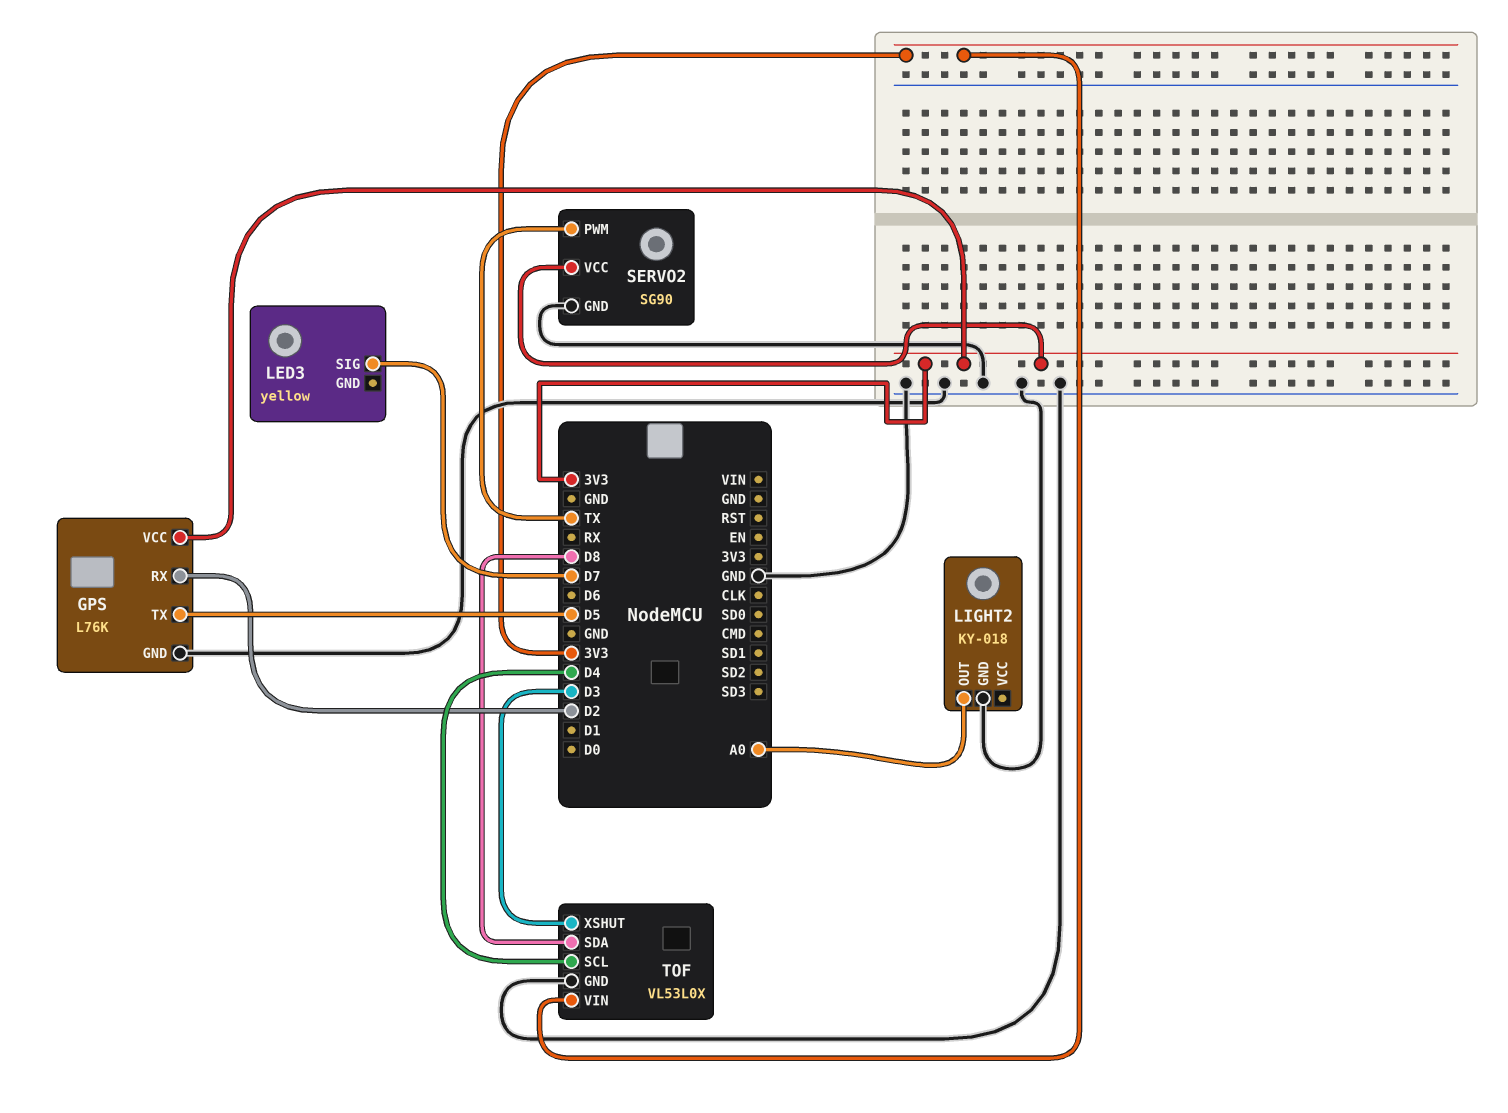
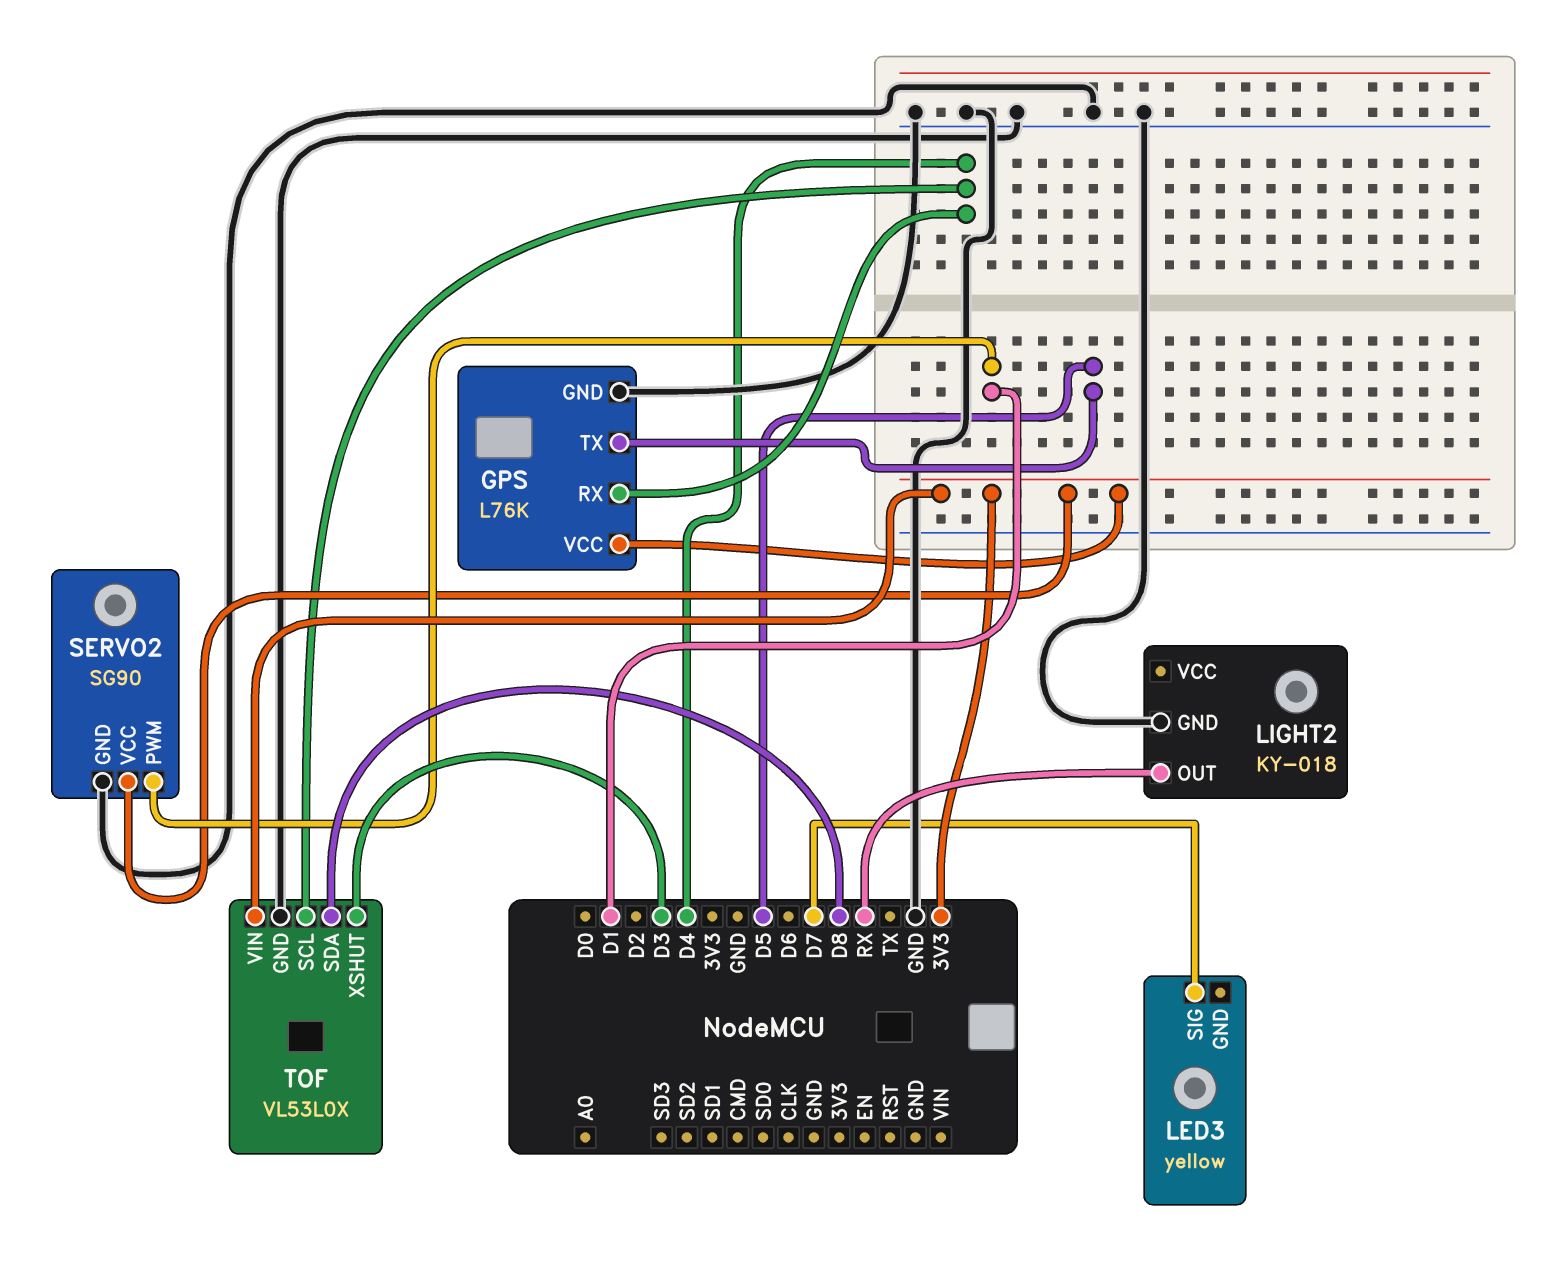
GPS pin RX: D2 -> D4
LIGHT2 pin OUT: A0 -> RX
SERVO2 pin PWM: TX -> D1

